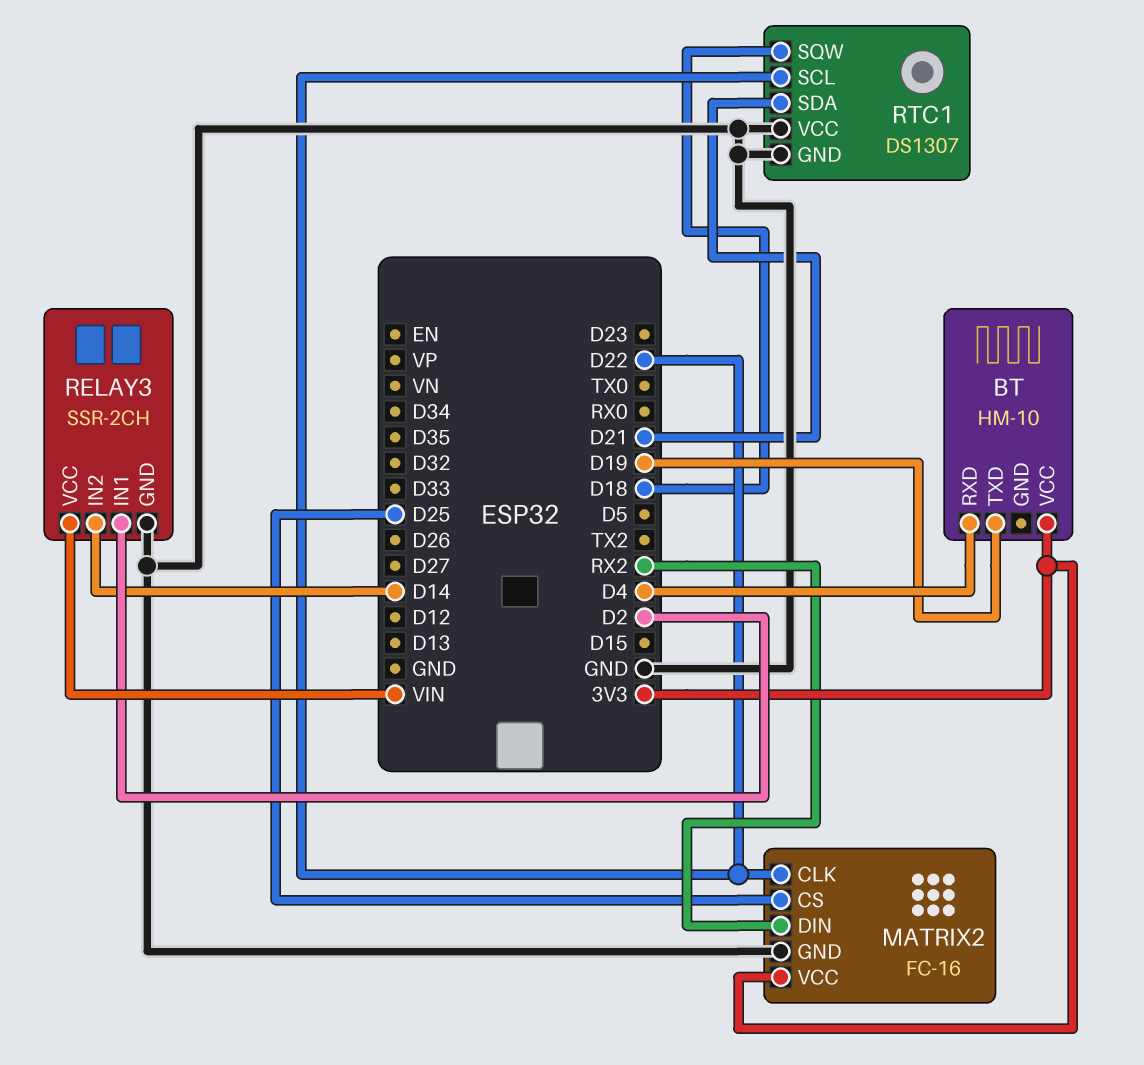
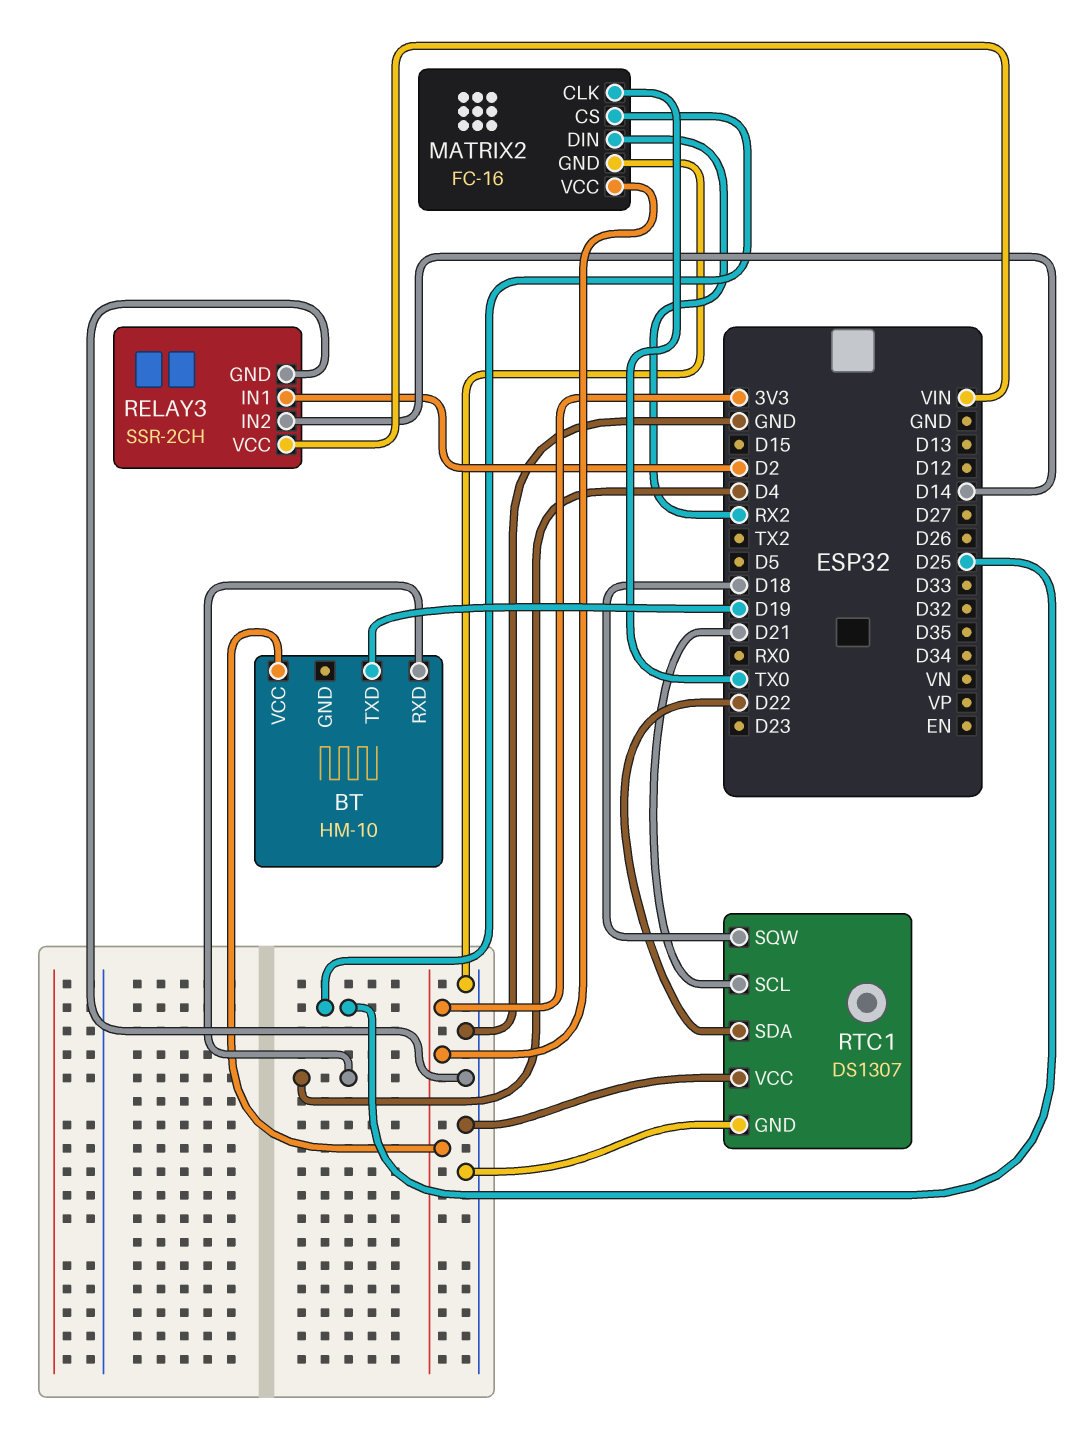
MATRIX2 pin CLK: D22 -> TX0
RTC1 pin SCL: D22 -> D21
RTC1 pin SDA: D21 -> D22

